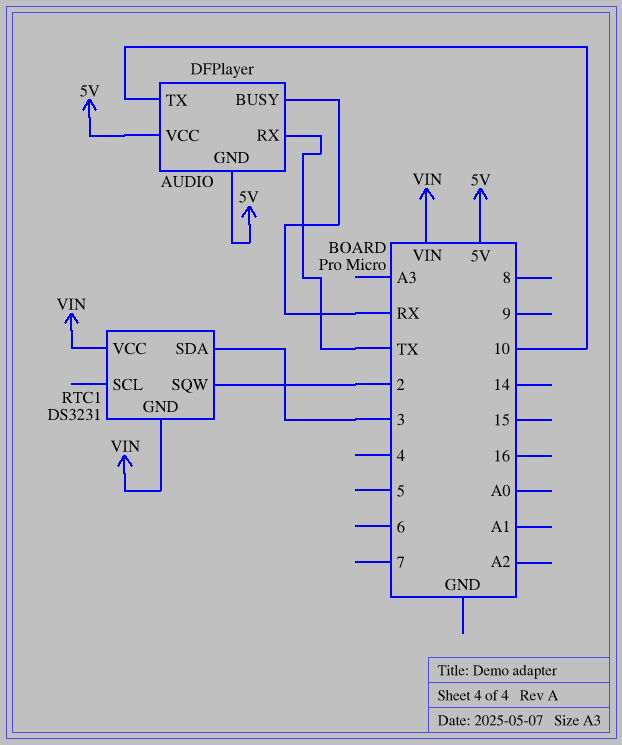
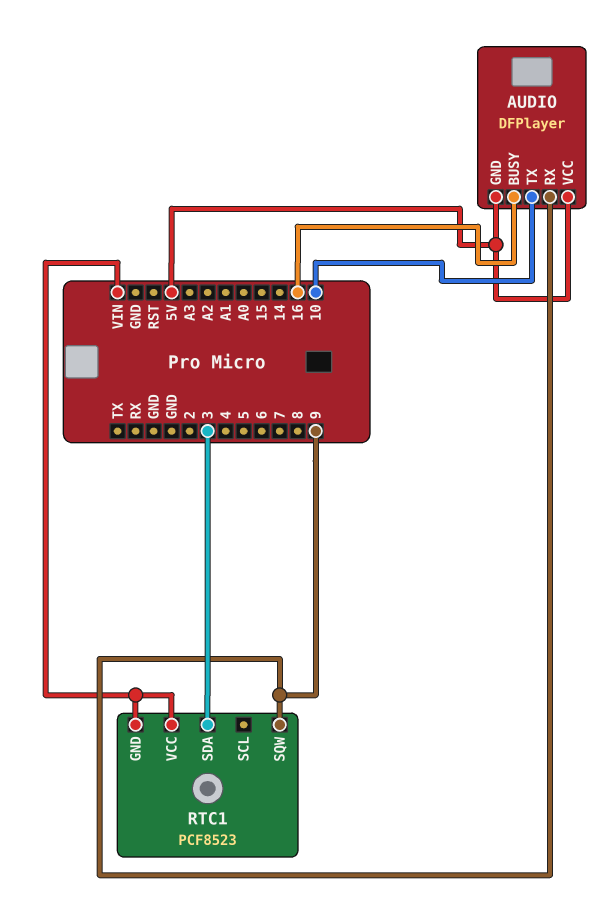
AUDIO pin BUSY: RX -> 16
AUDIO pin RX: TX -> 9
RTC1: DS3231 -> PCF8523
RTC1 pin SQW: 2 -> 9

